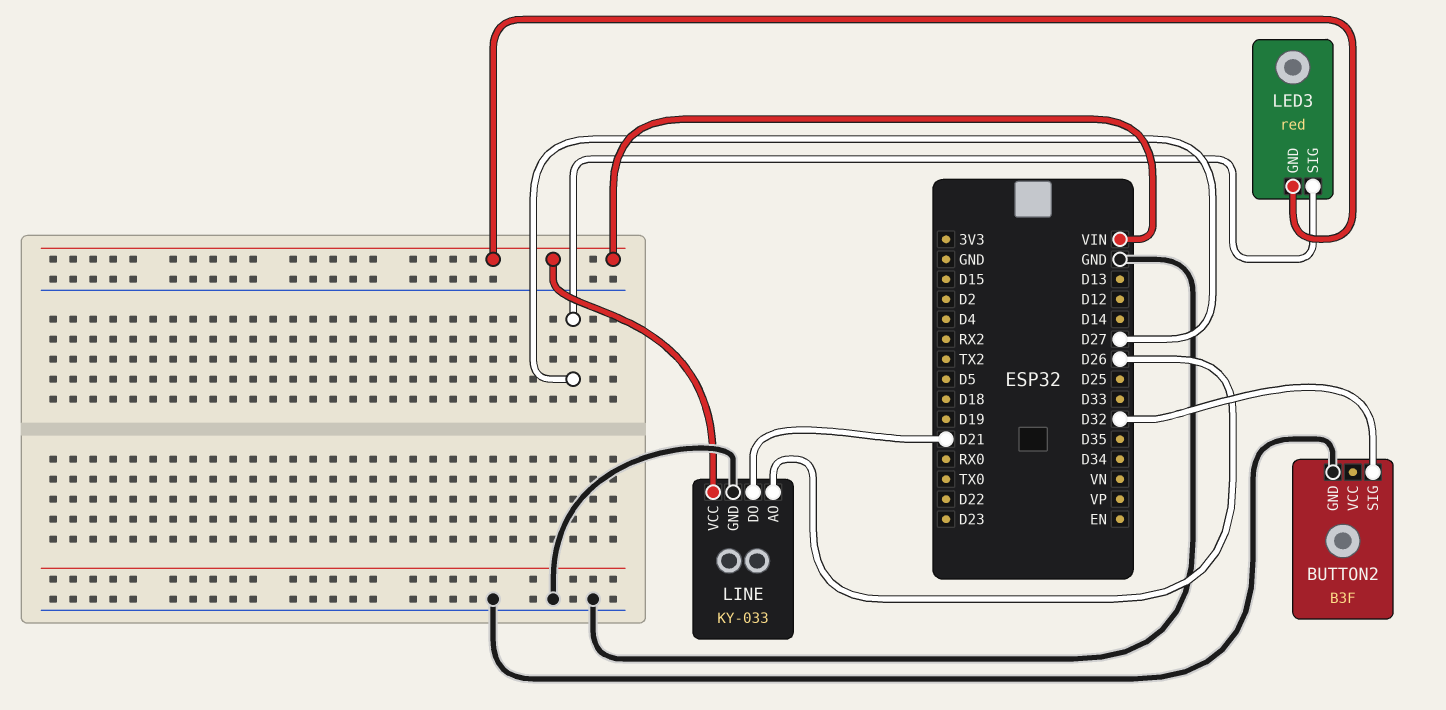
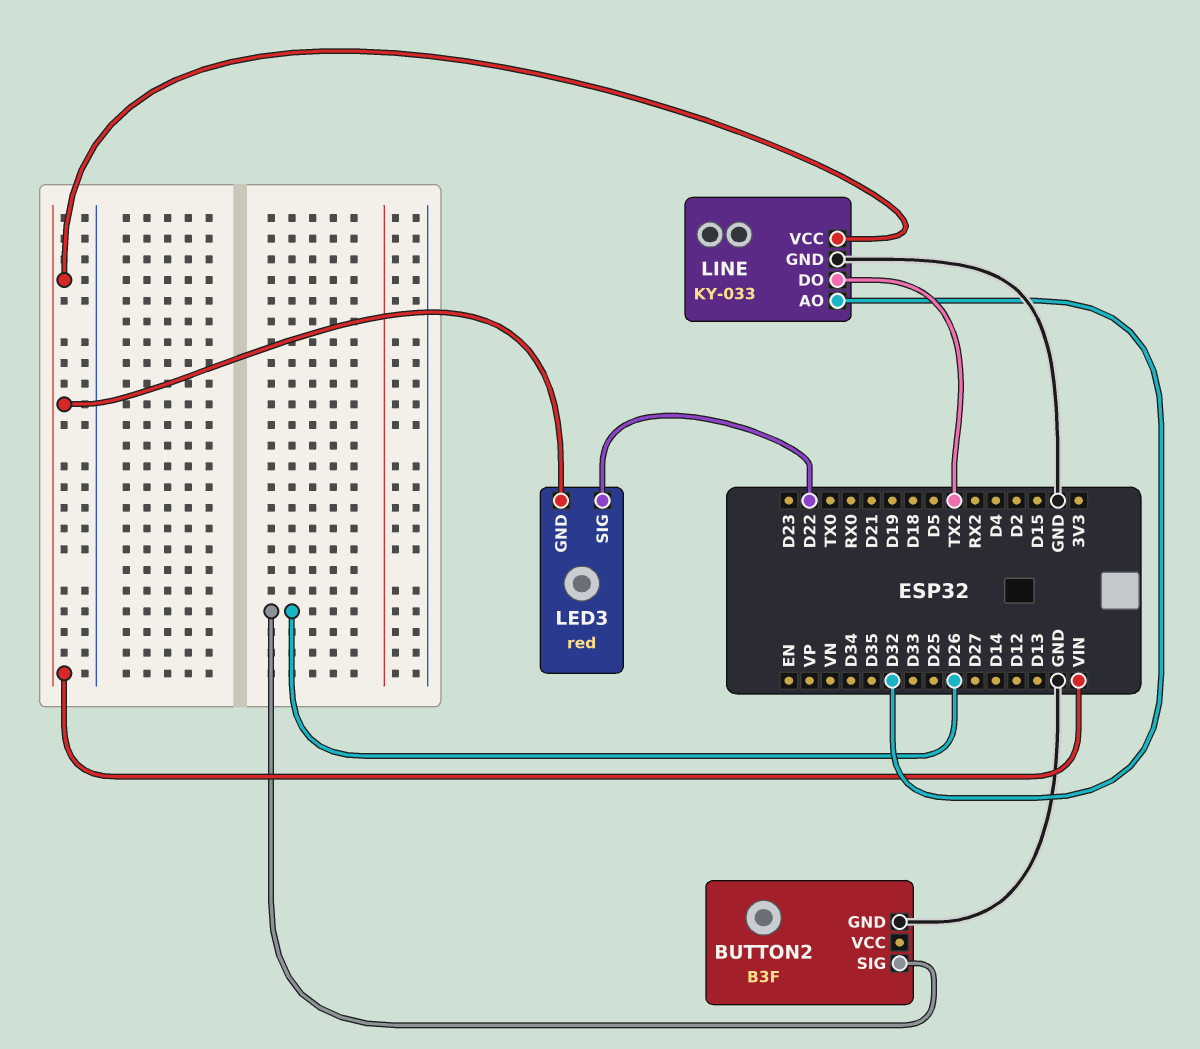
BUTTON2 pin SIG: D32 -> D26
LED3 pin SIG: D27 -> D22
LINE pin AO: D26 -> D32
LINE pin DO: D21 -> TX2

